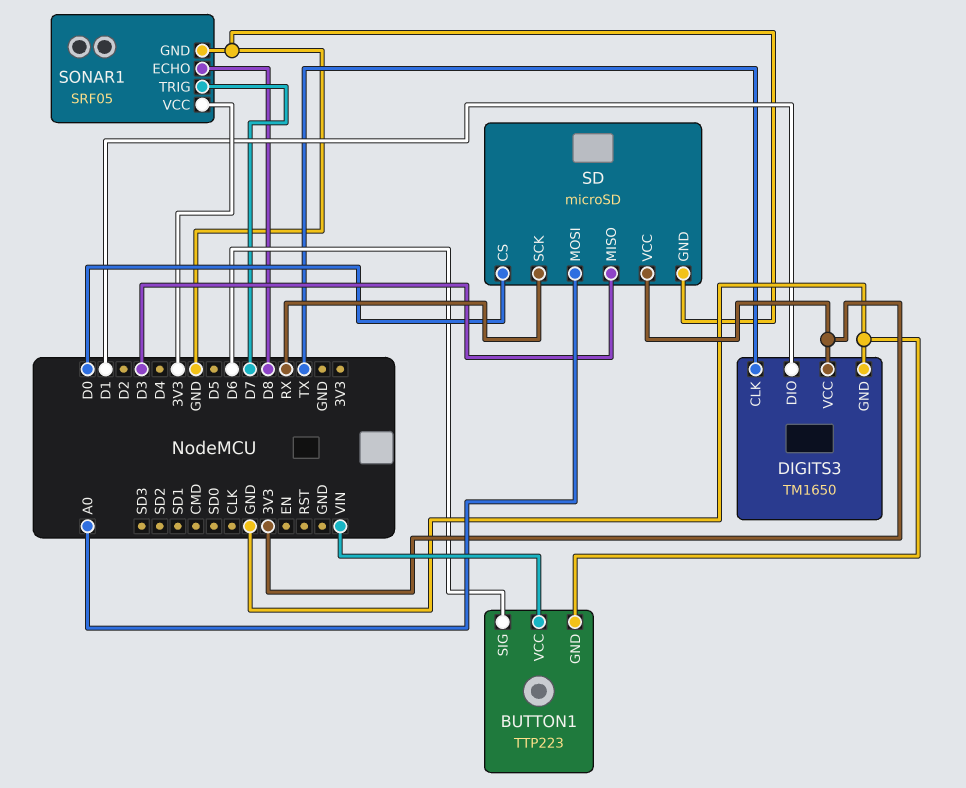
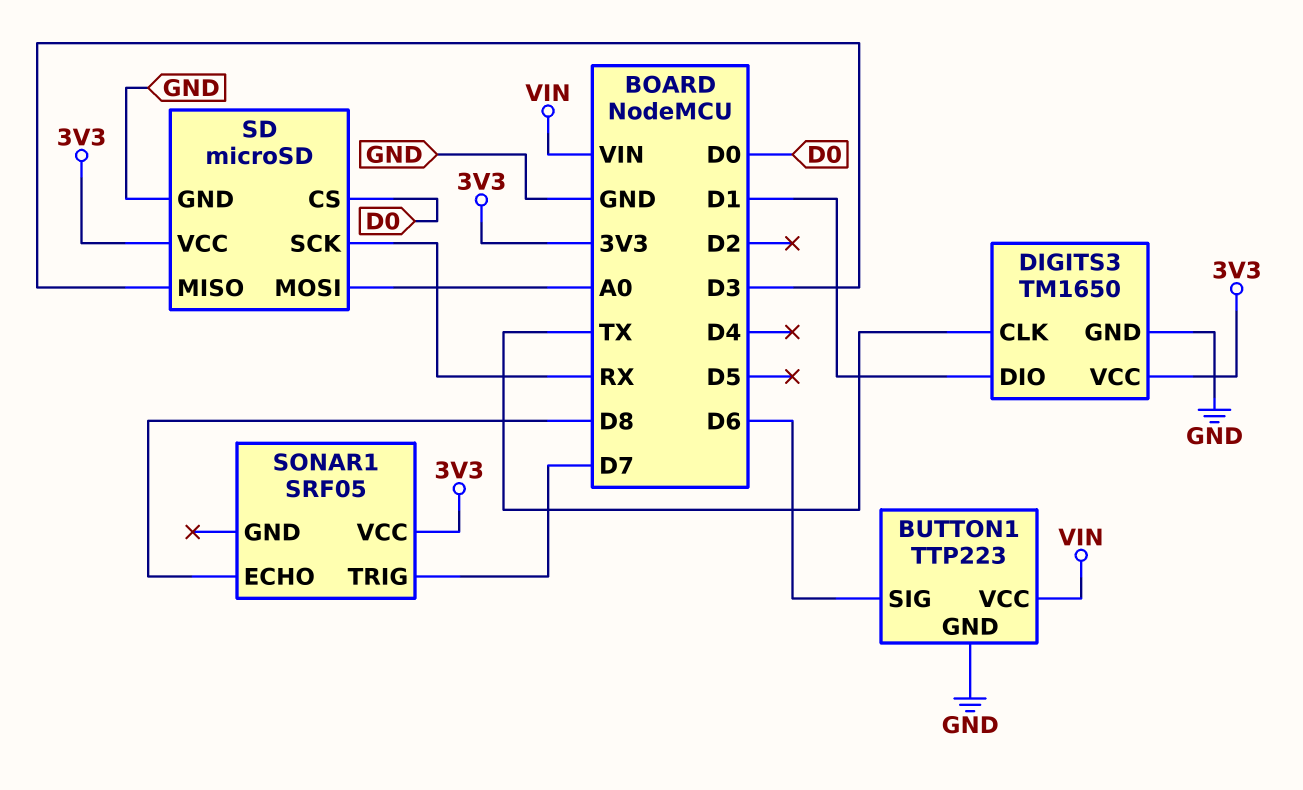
SONAR1 pin GND: GND -> none

